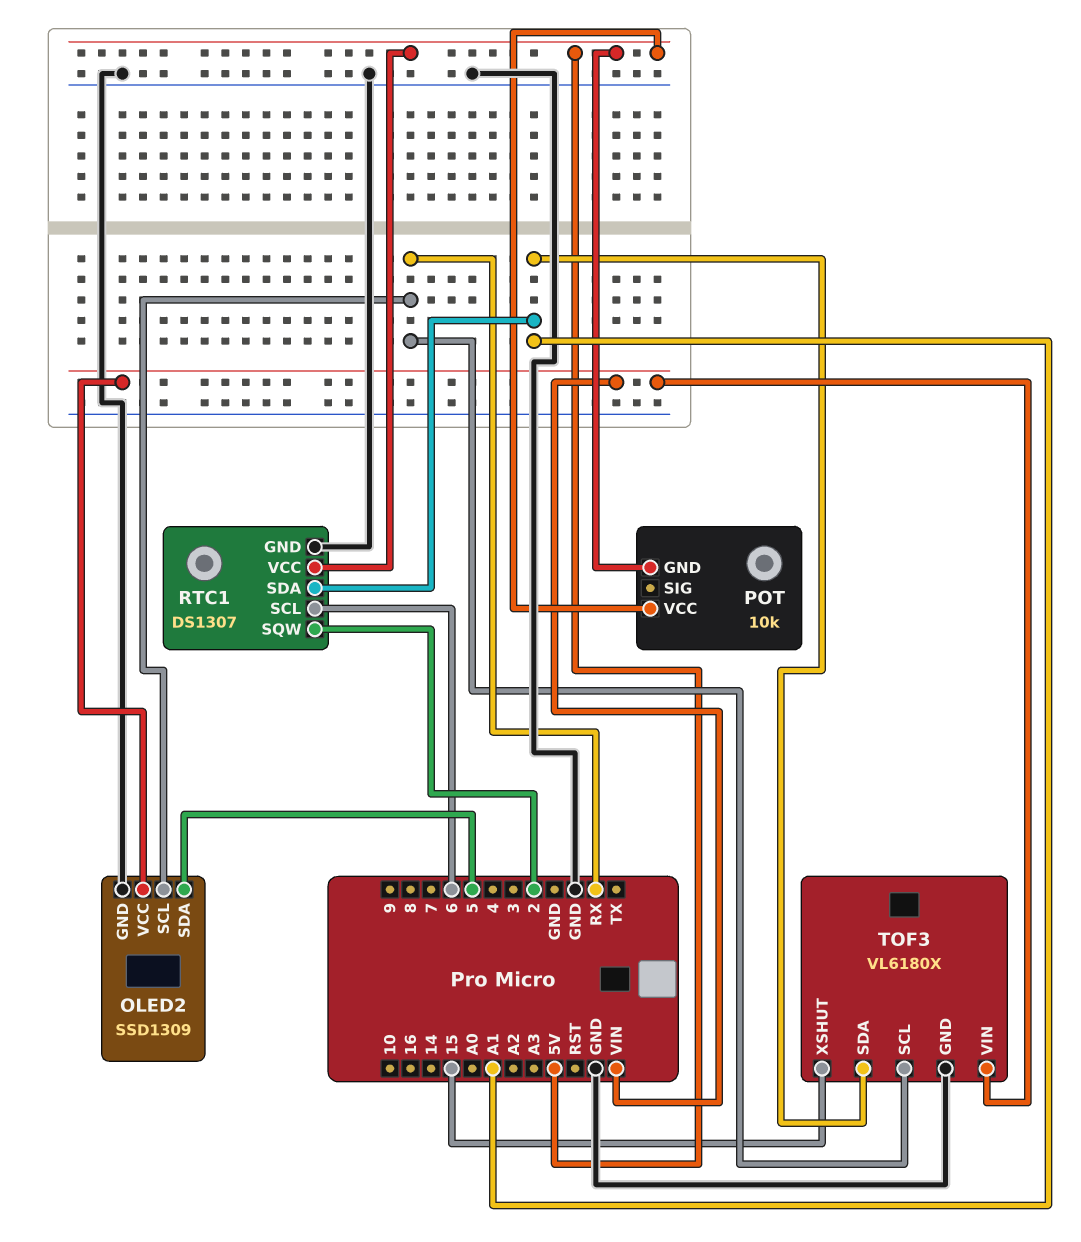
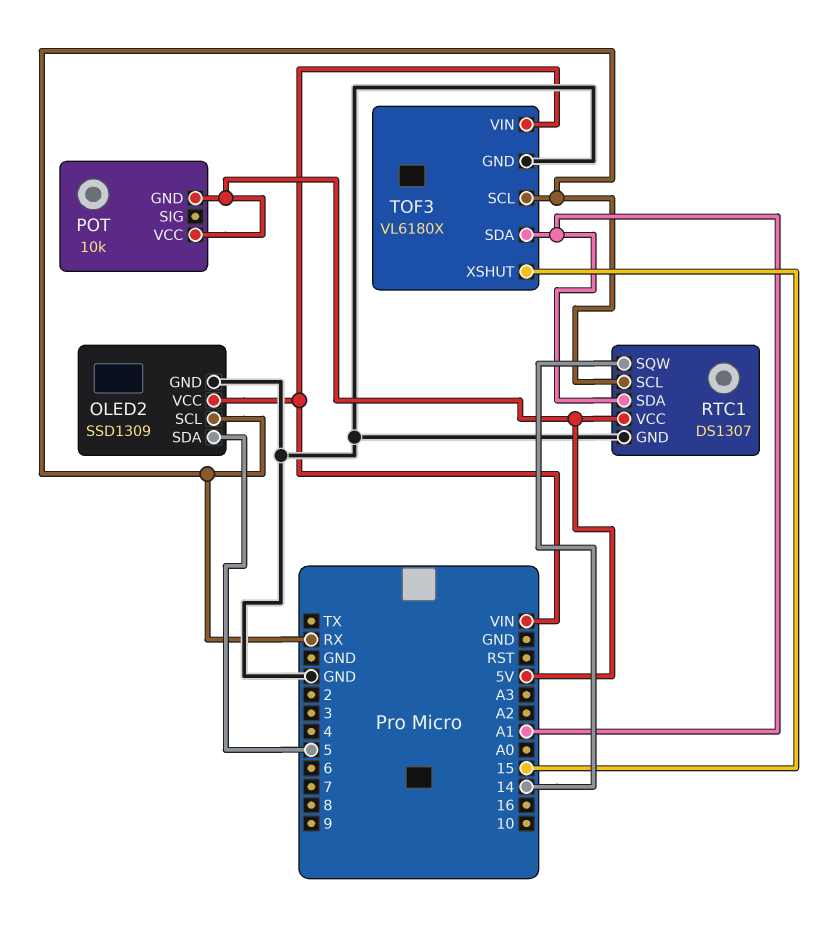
RTC1 pin SCL: 6 -> RX
RTC1 pin SQW: 2 -> 14

